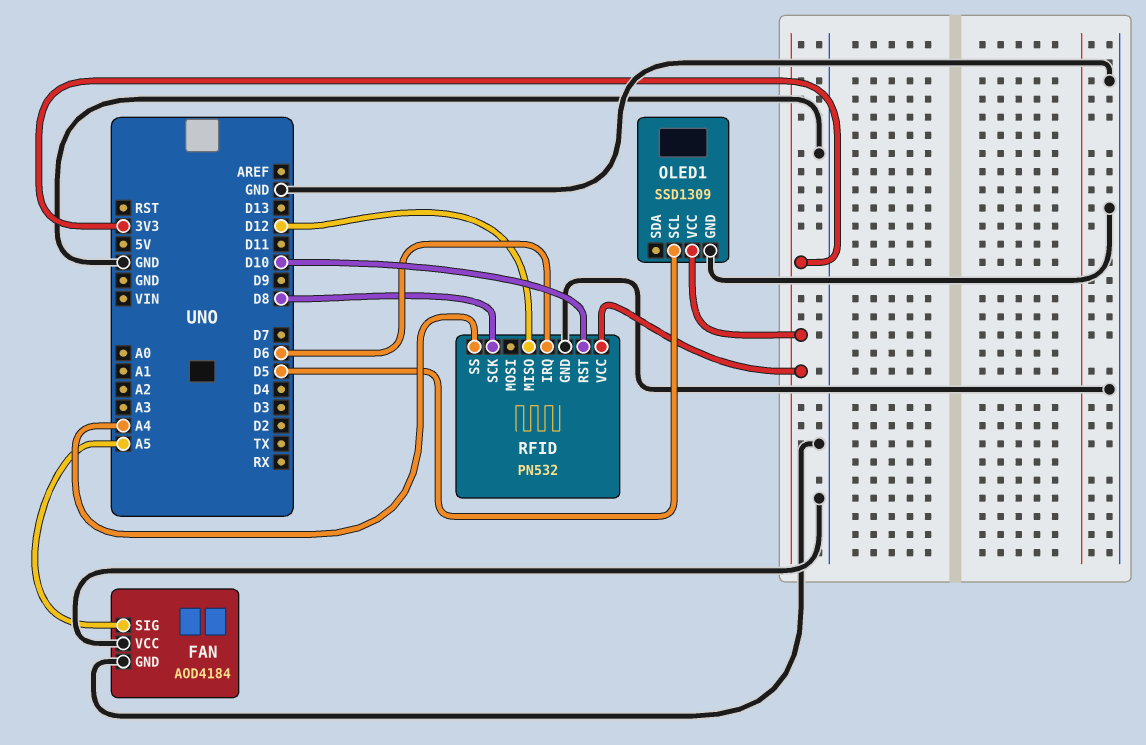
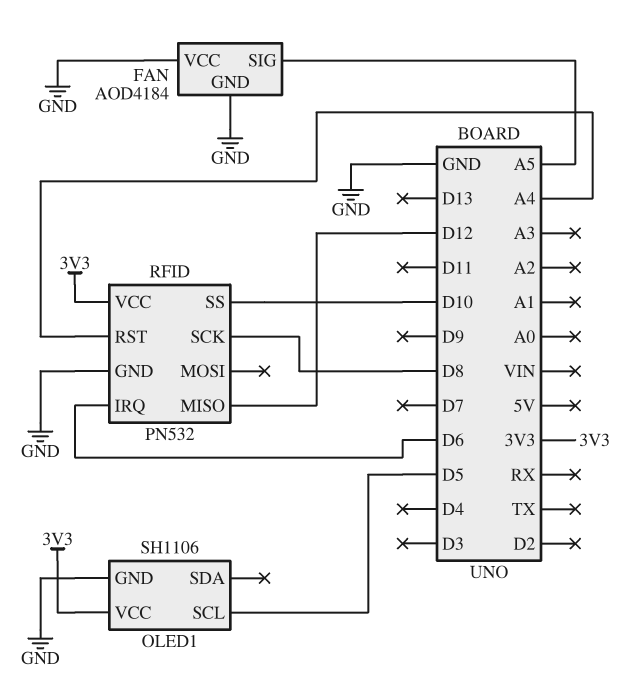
OLED1: SSD1309 -> SH1106
RFID pin RST: D10 -> A4
RFID pin SS: A4 -> D10

